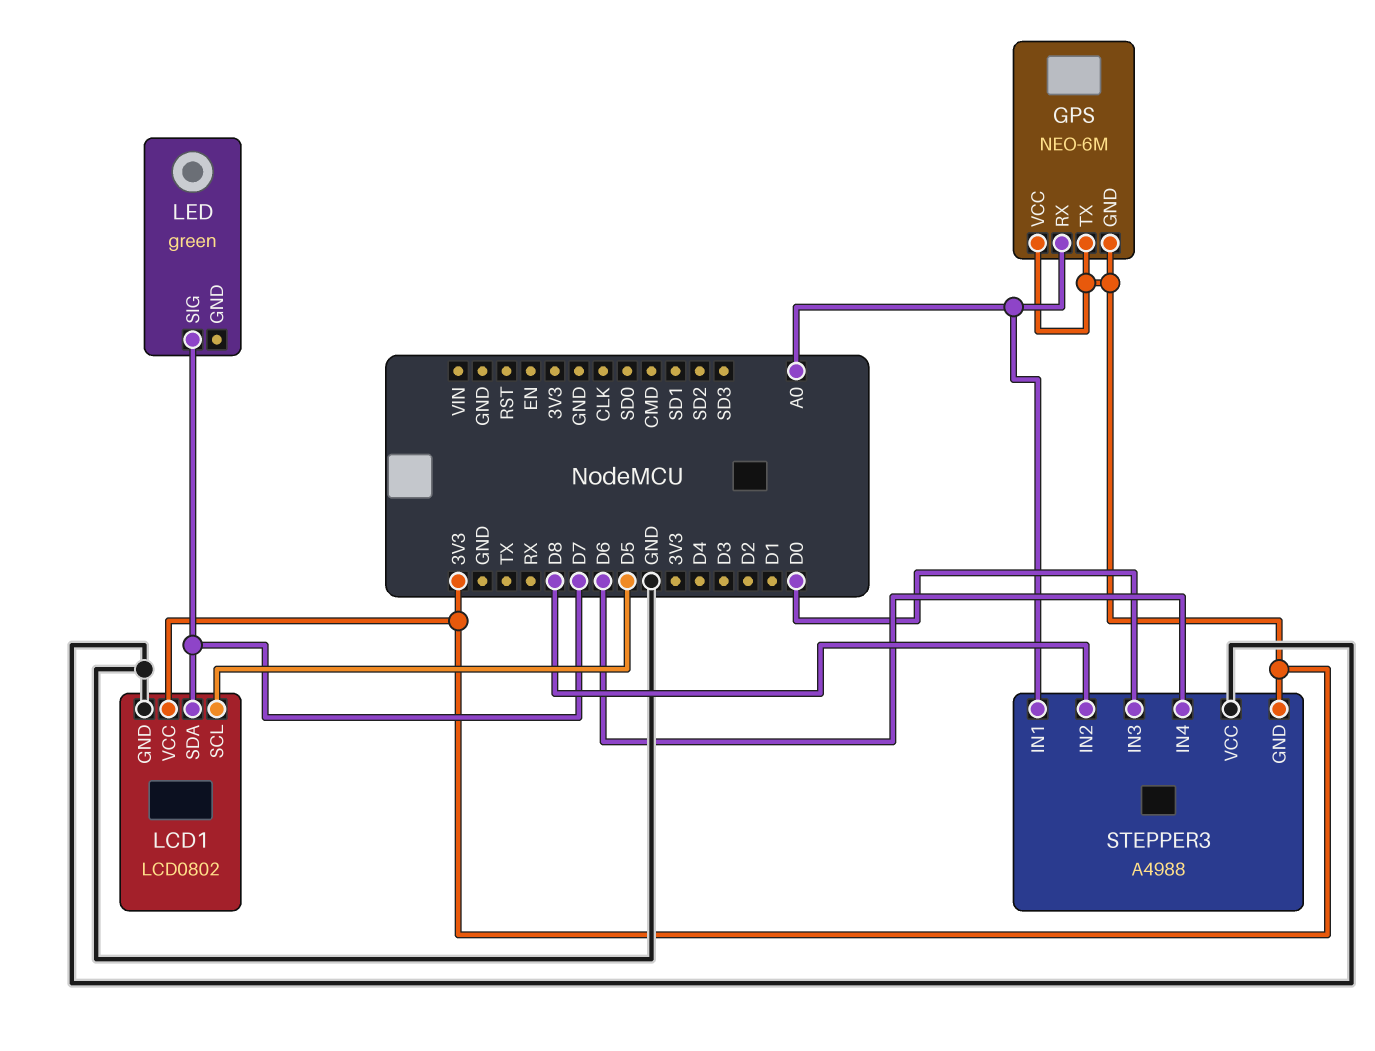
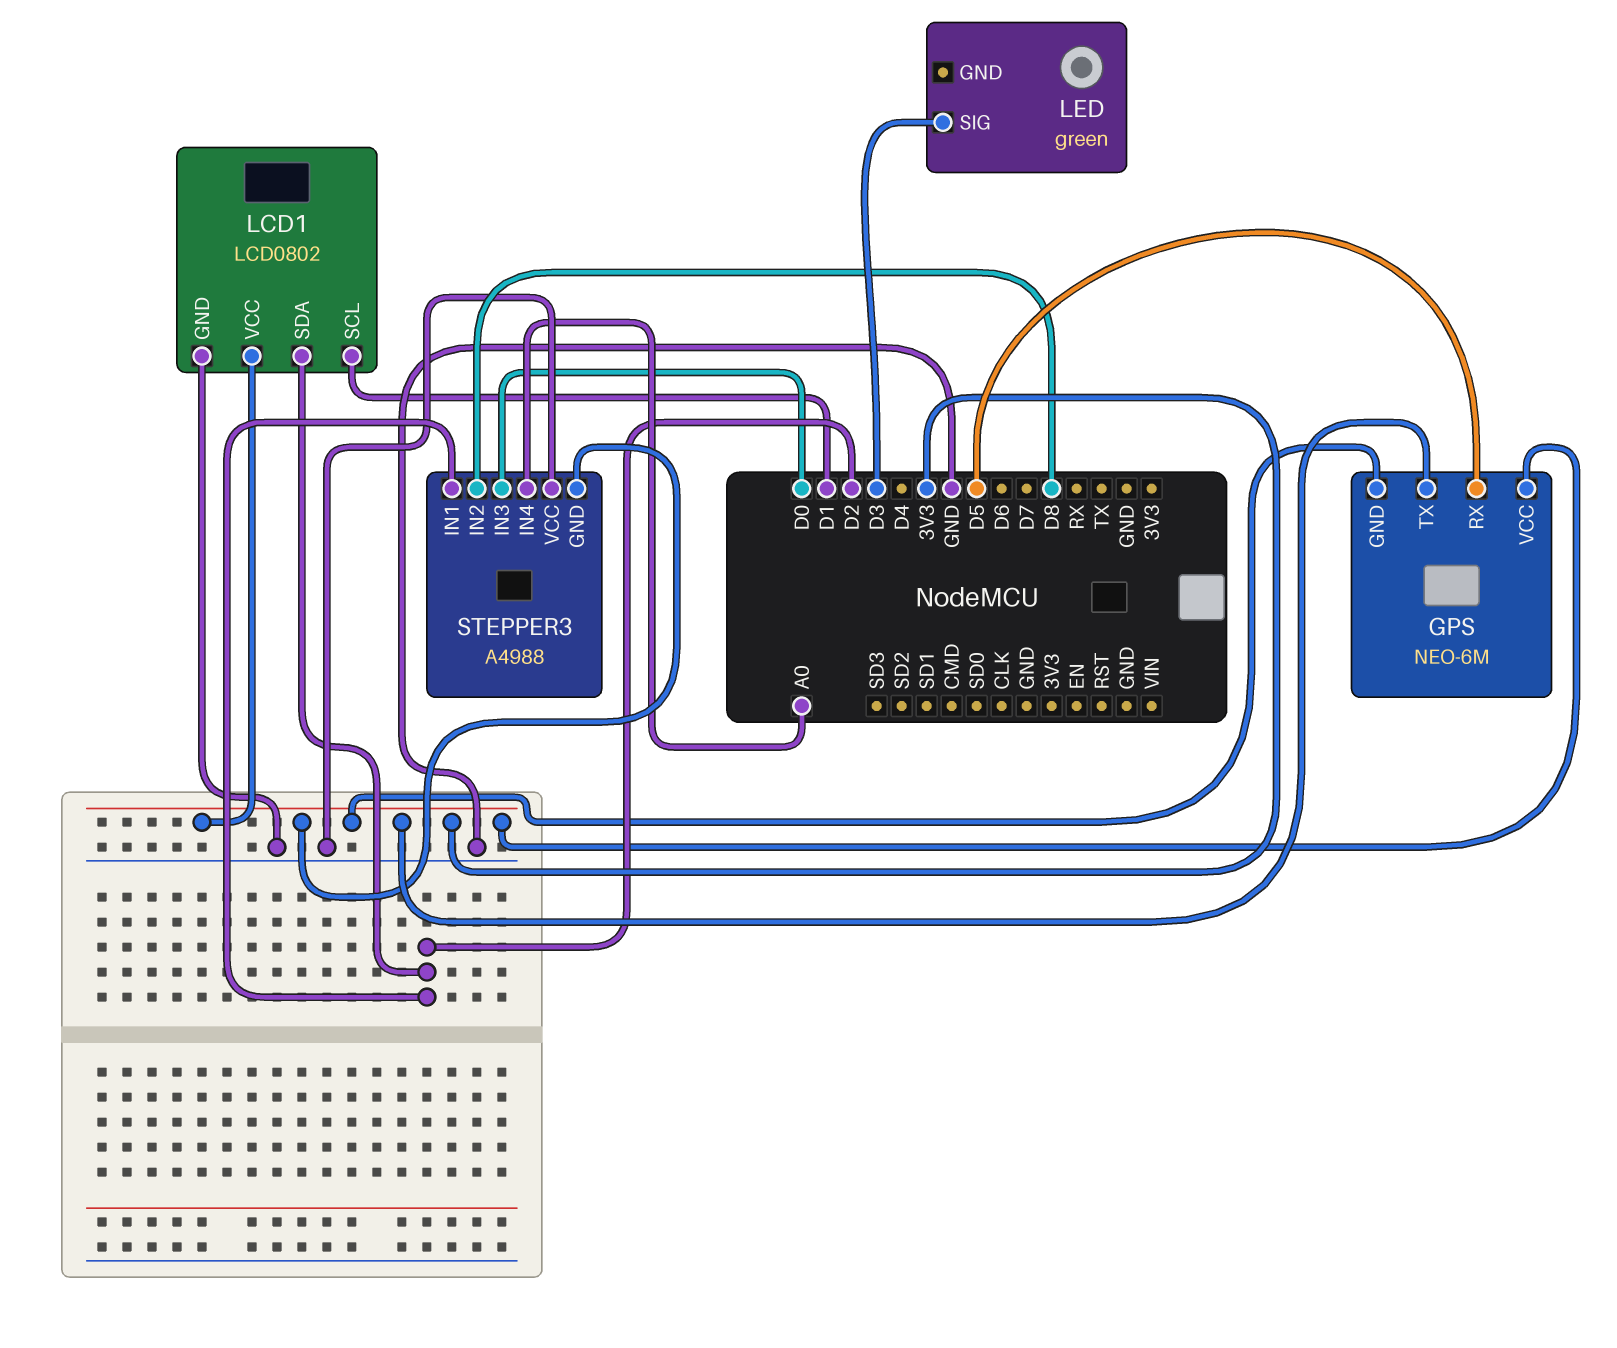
GPS pin RX: A0 -> D5
LCD1 pin SCL: D5 -> D1
LCD1 pin SDA: D7 -> D2
LED pin SIG: D7 -> D3
STEPPER3 pin IN1: A0 -> D2
STEPPER3 pin IN4: D6 -> A0

